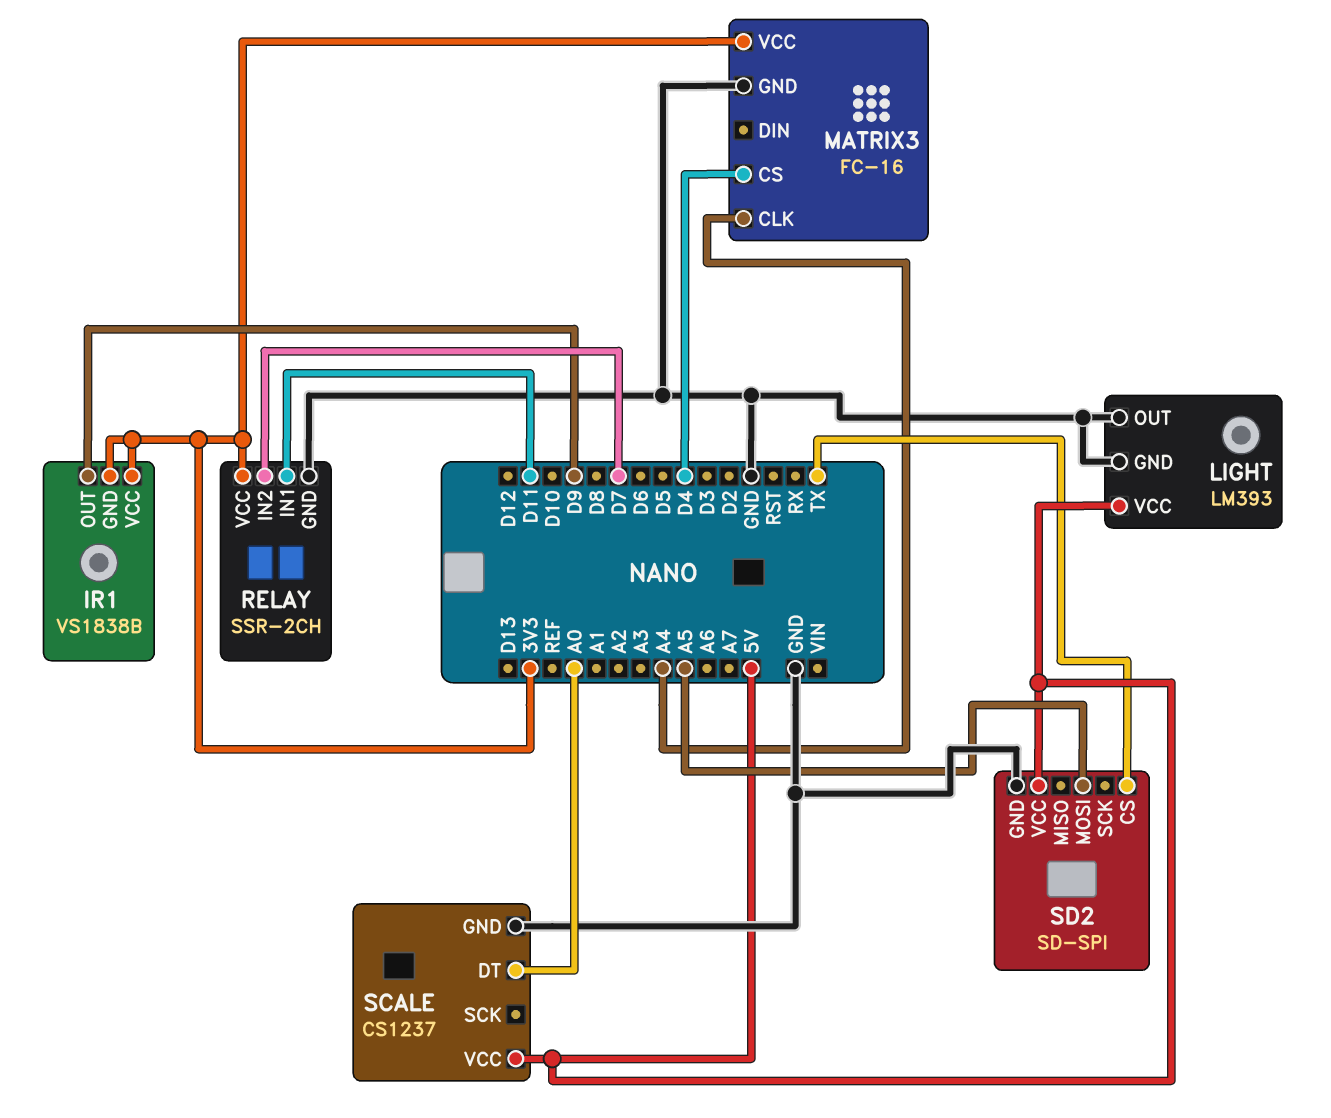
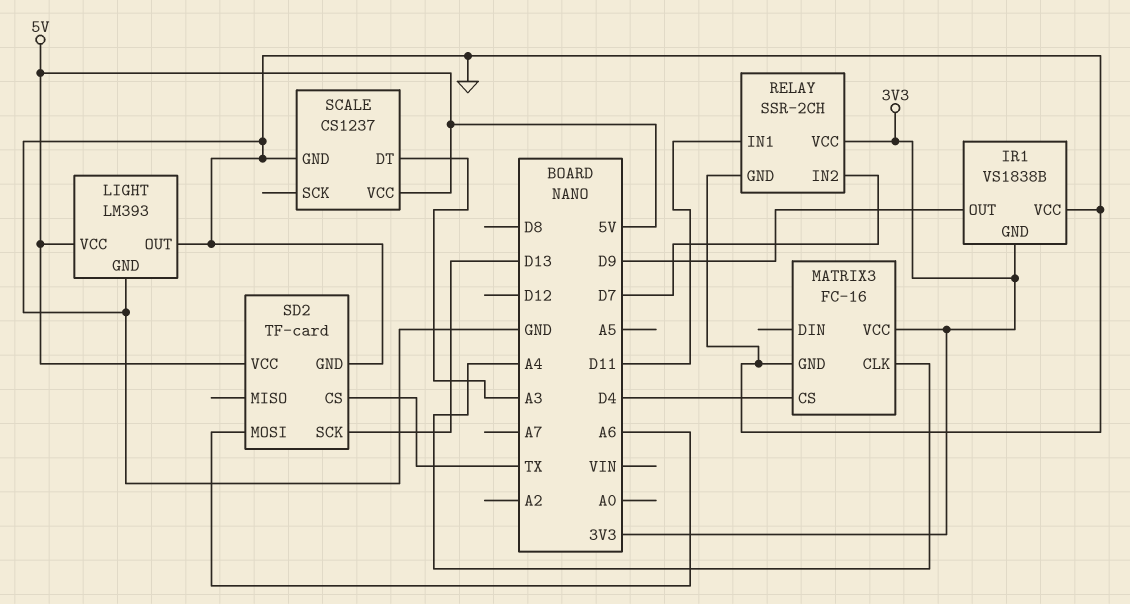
IR1 pin VCC: 3V3 -> GND
SCALE pin DT: A0 -> A3
SD2: SD-SPI -> TF-card
SD2 pin MOSI: A5 -> A6
SD2 pin SCK: none -> D13

